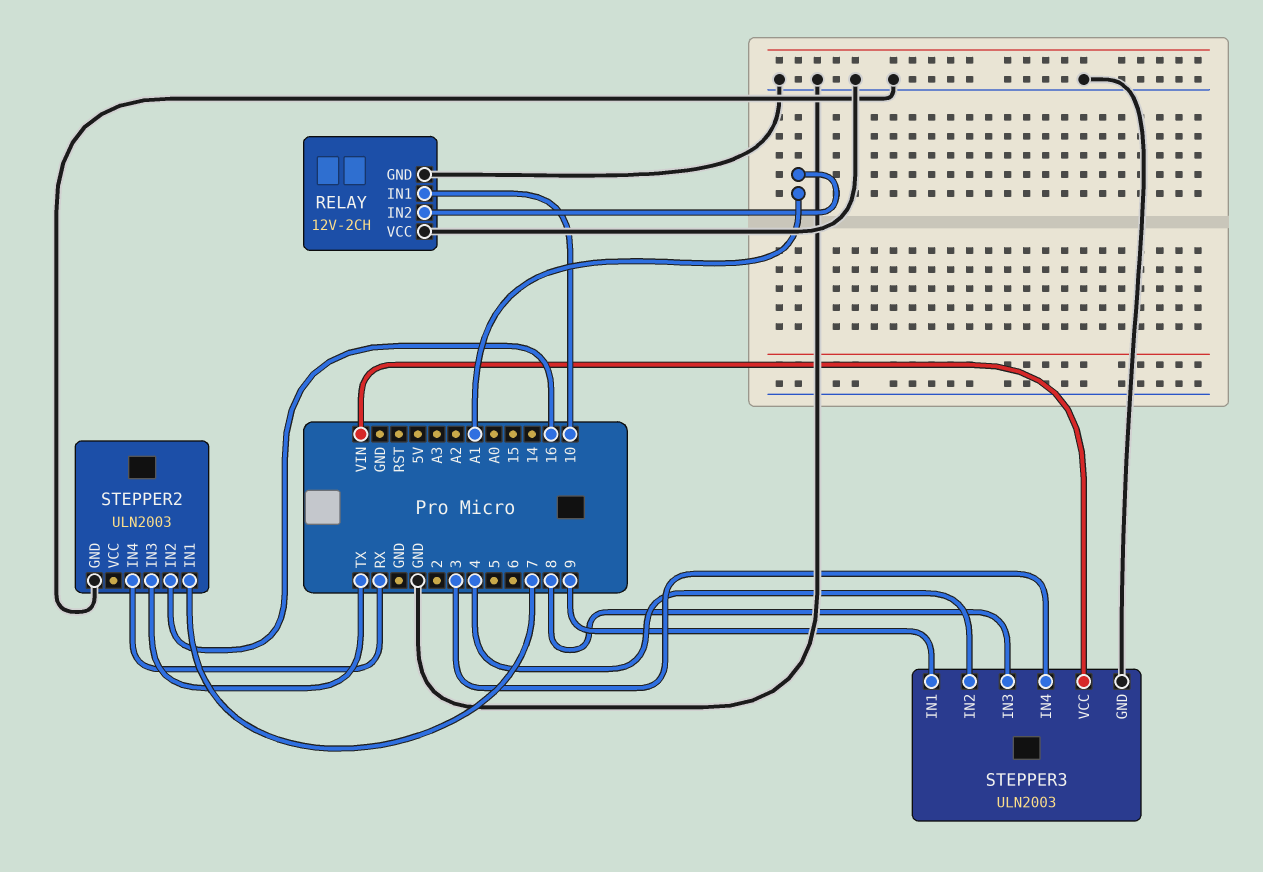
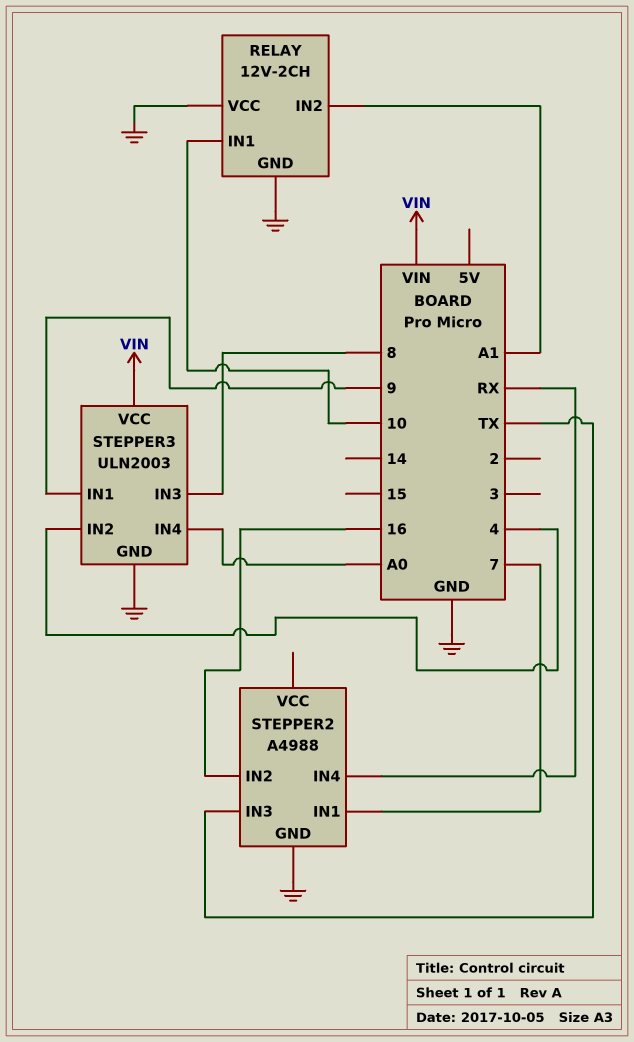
STEPPER2: ULN2003 -> A4988
STEPPER3 pin IN4: 3 -> A0

